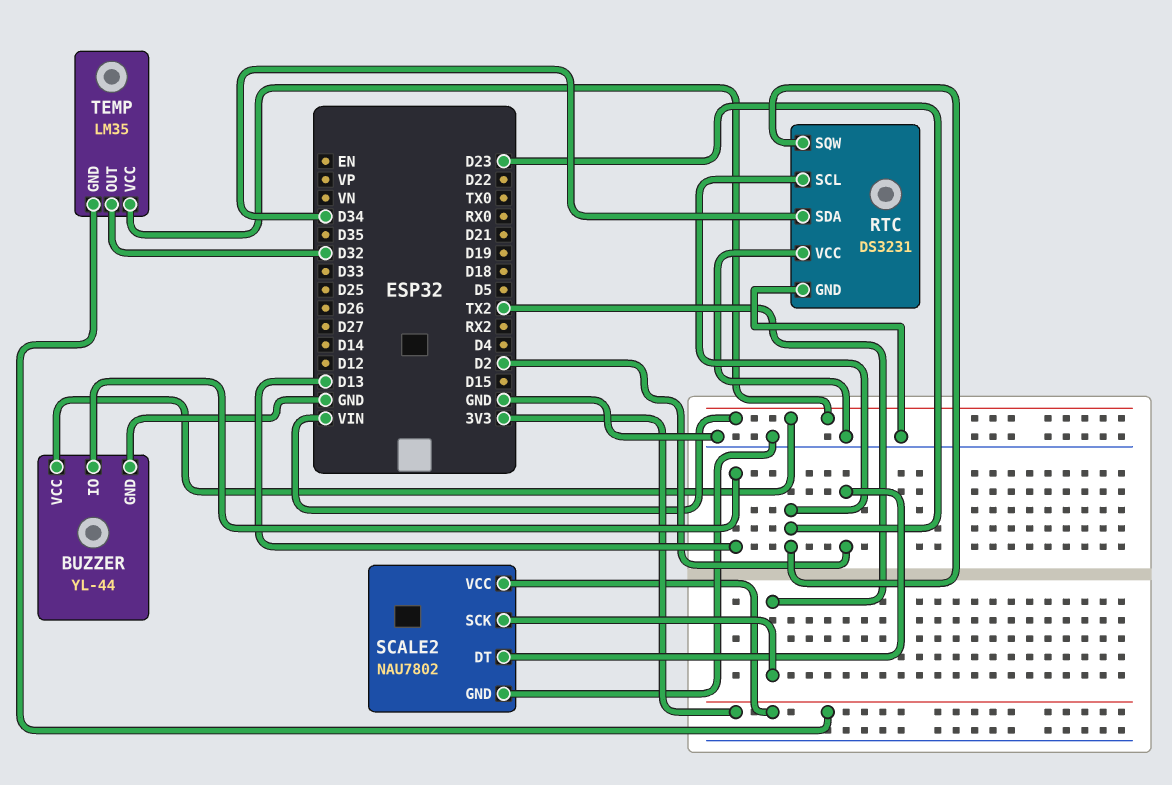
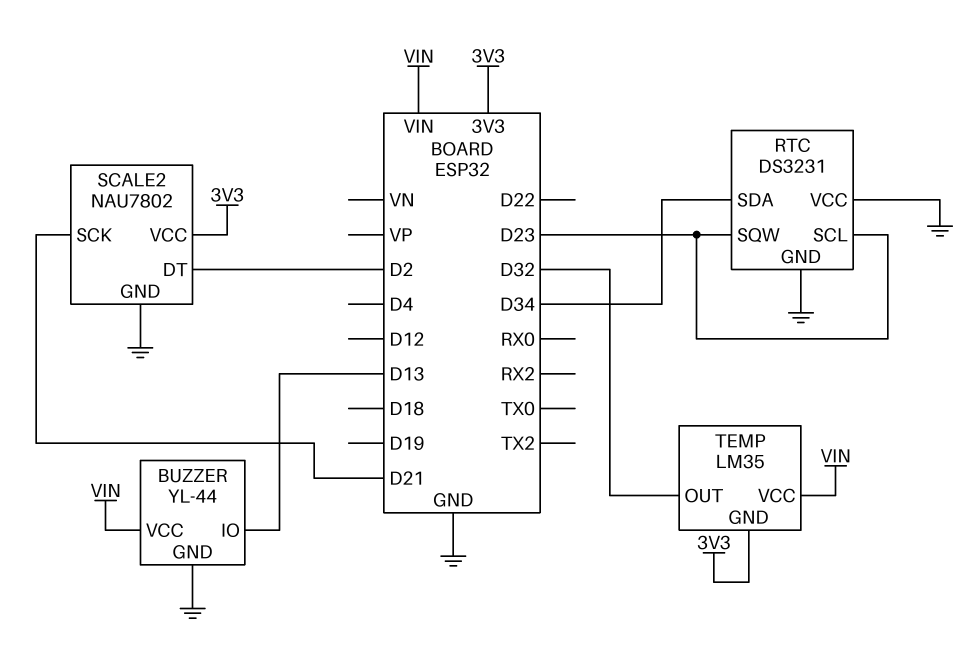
SCALE2 pin SCK: TX2 -> D21

